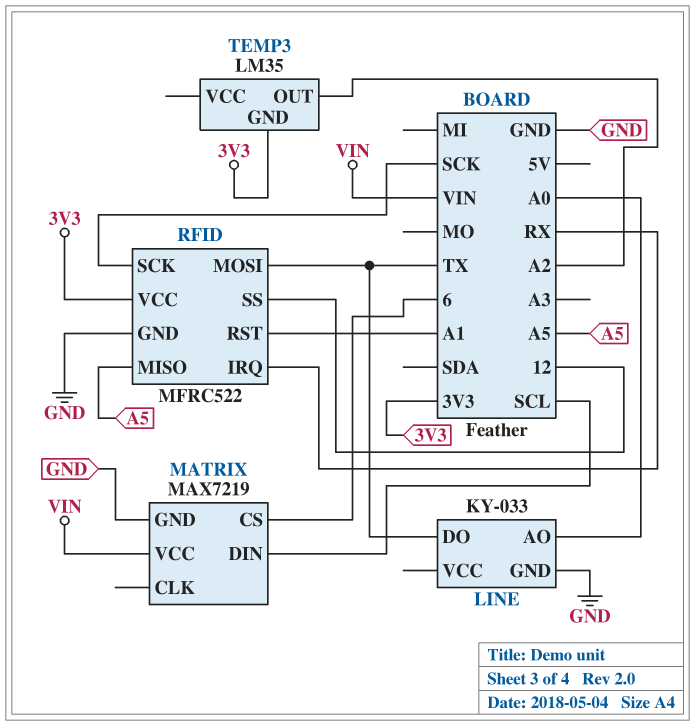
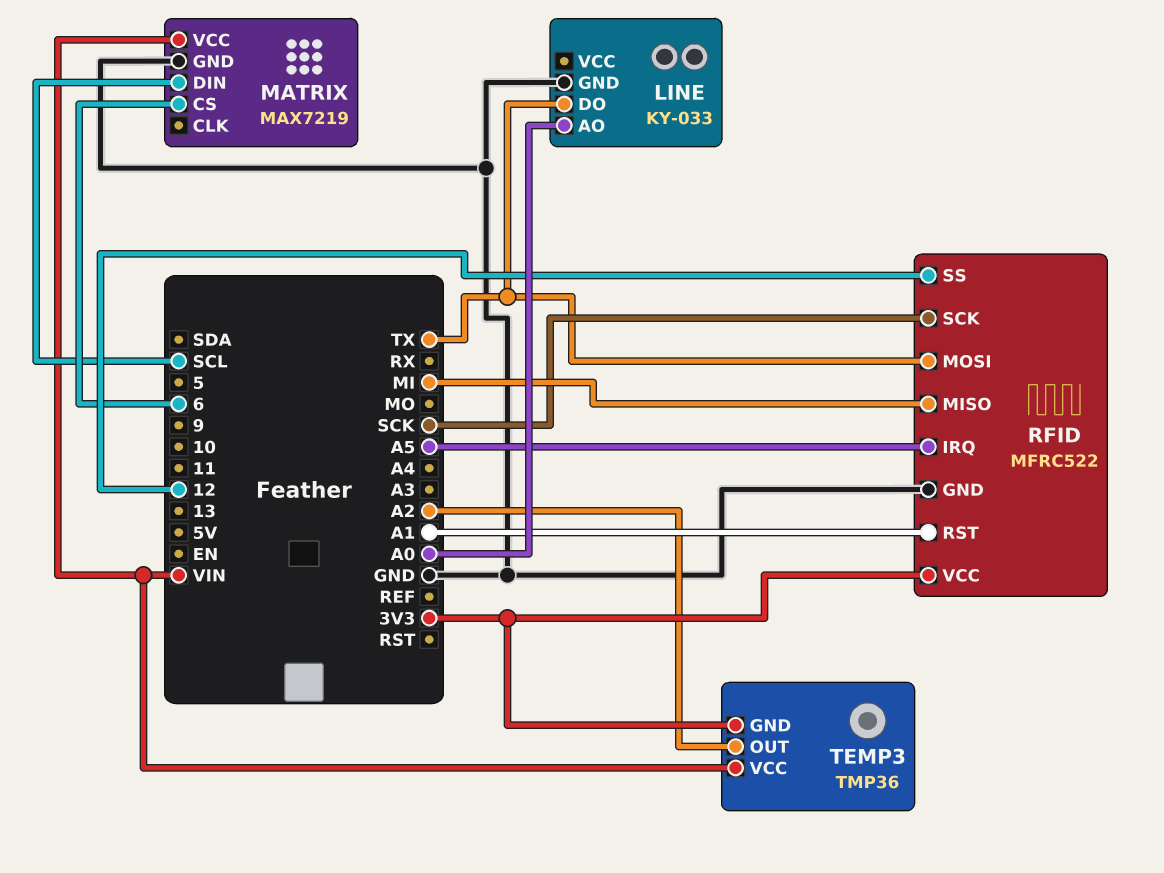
RFID pin IRQ: RX -> A5
RFID pin MISO: A5 -> MI
TEMP3: LM35 -> TMP36
TEMP3 pin VCC: none -> VIN

